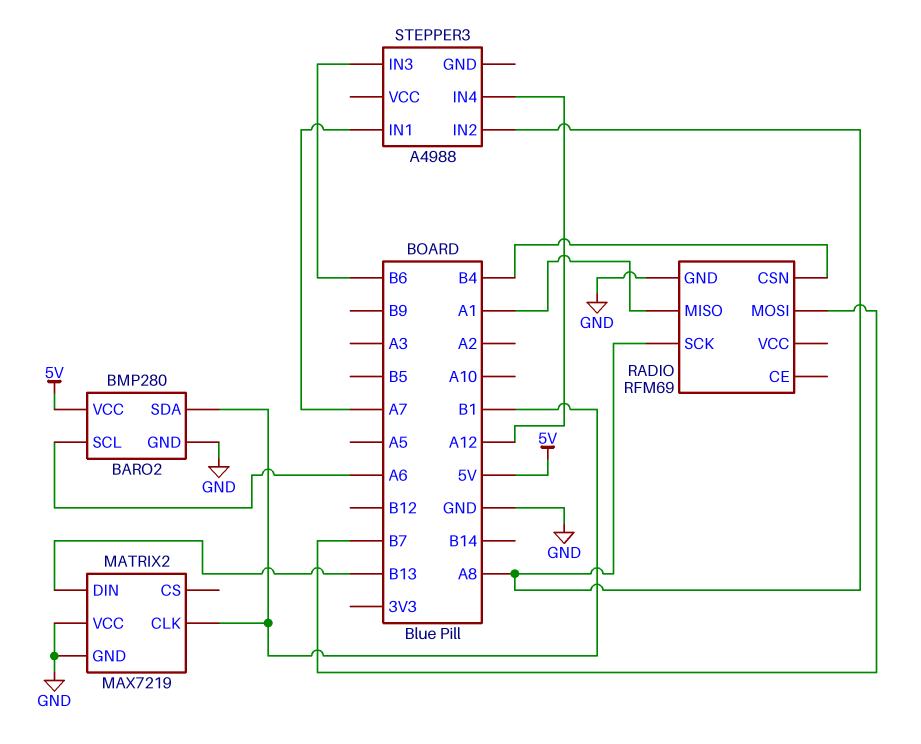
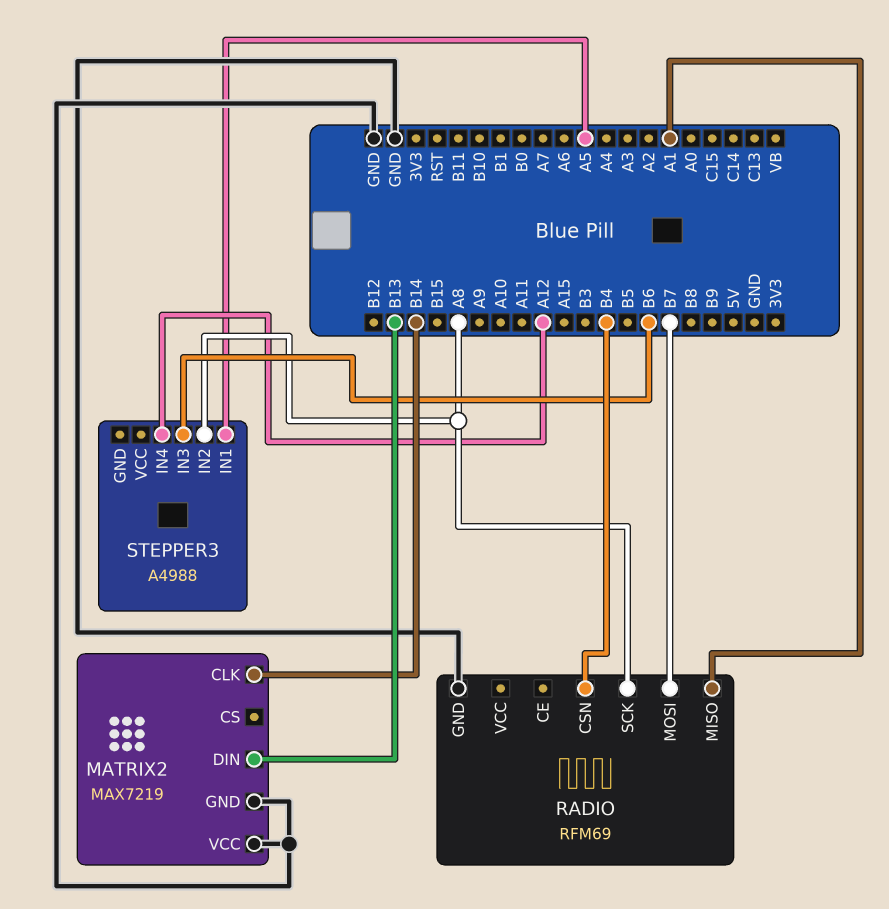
BARO2: BMP280 -> none
BARO2 pin GND: GND -> none
BARO2 pin SCL: A6 -> none
BARO2 pin SDA: B1 -> none
BARO2 pin VCC: 5V -> none
MATRIX2 pin CLK: B1 -> B14
STEPPER3 pin IN1: A7 -> A5

